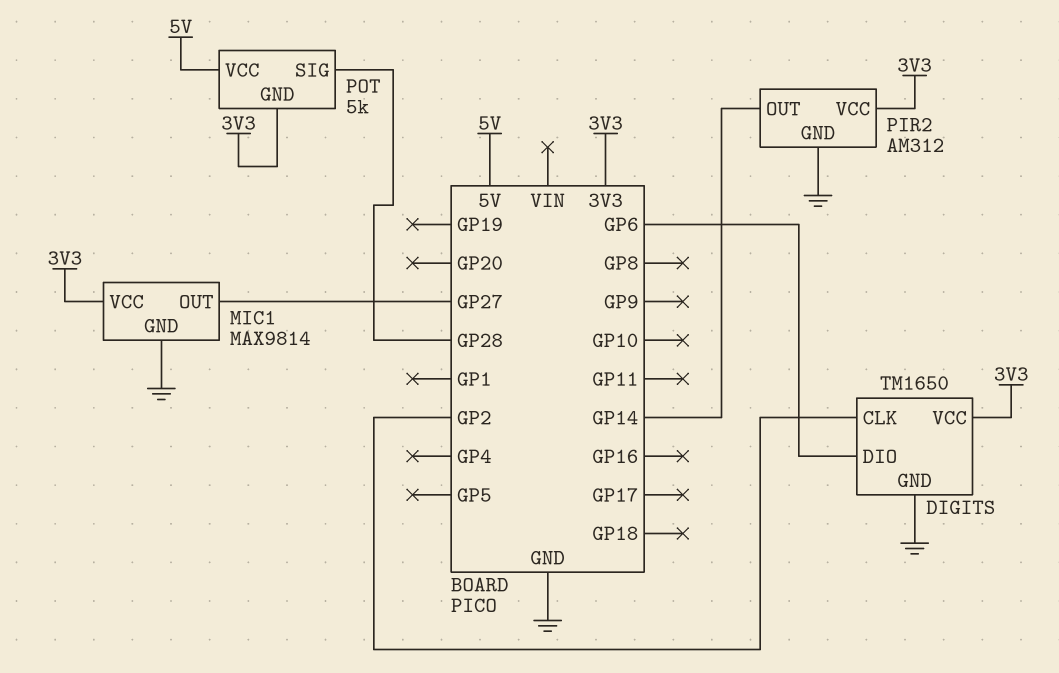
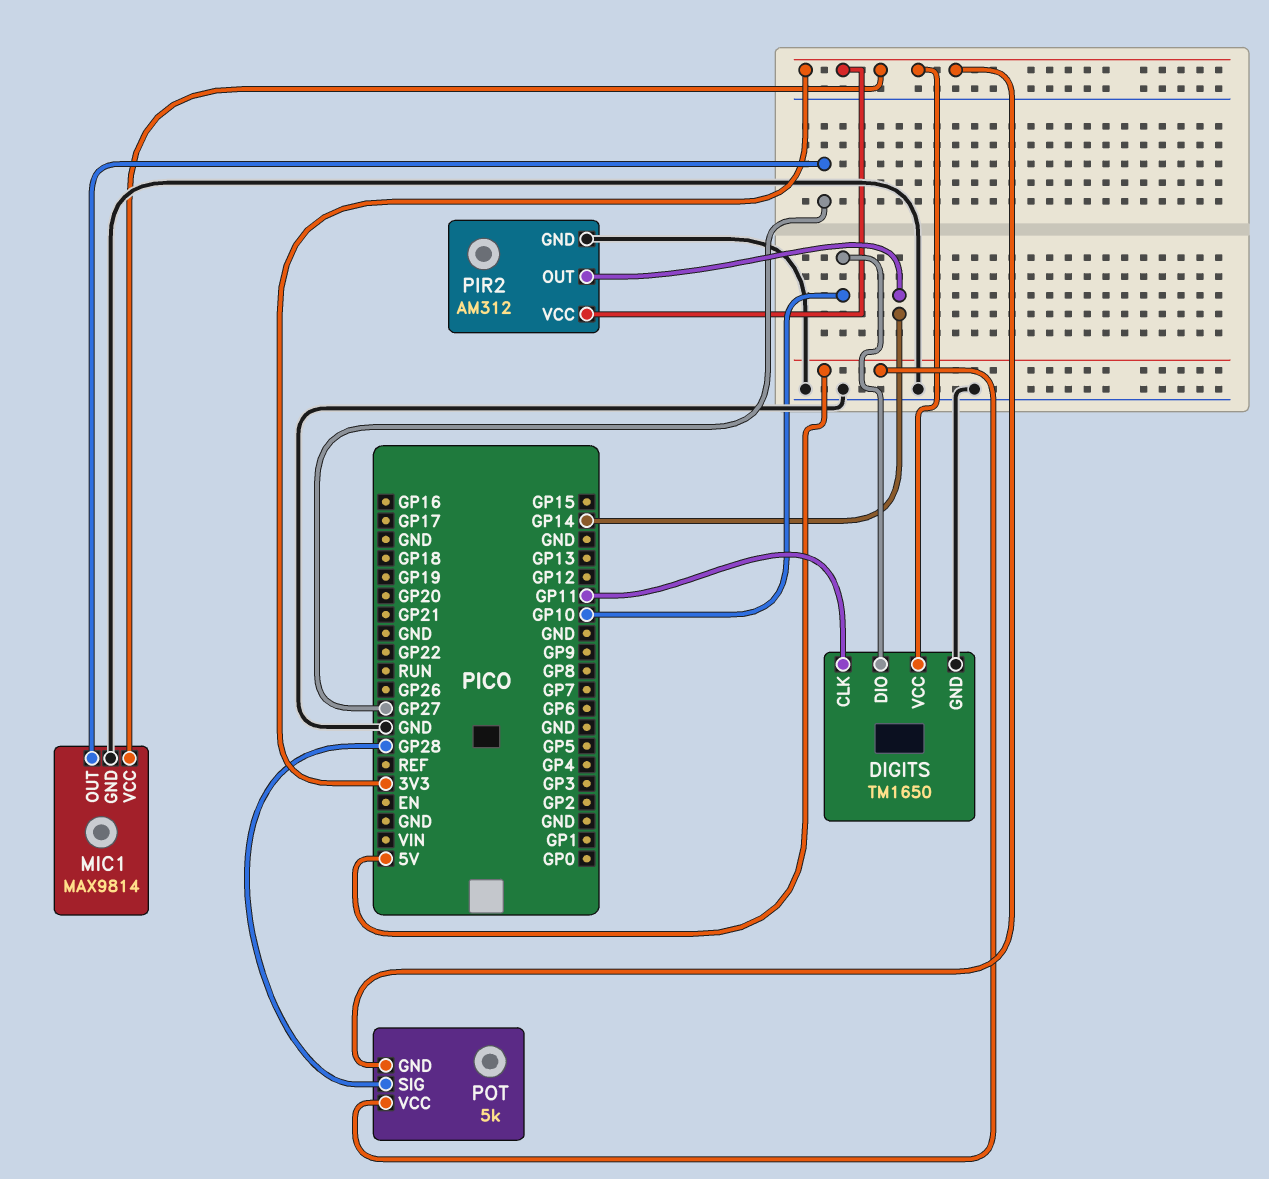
DIGITS pin CLK: GP2 -> GP11
DIGITS pin DIO: GP6 -> GP10

